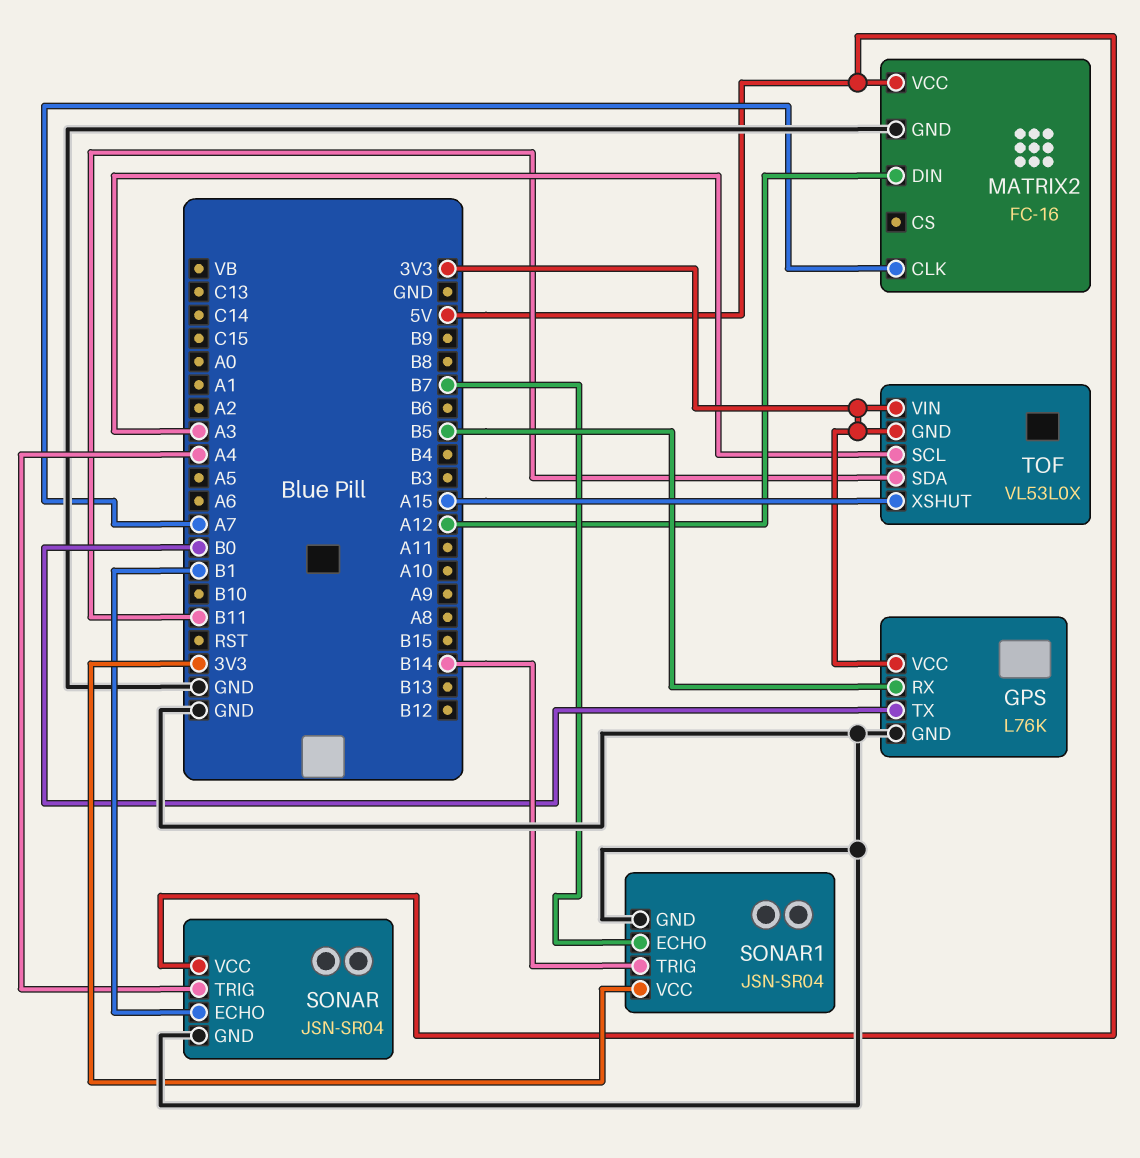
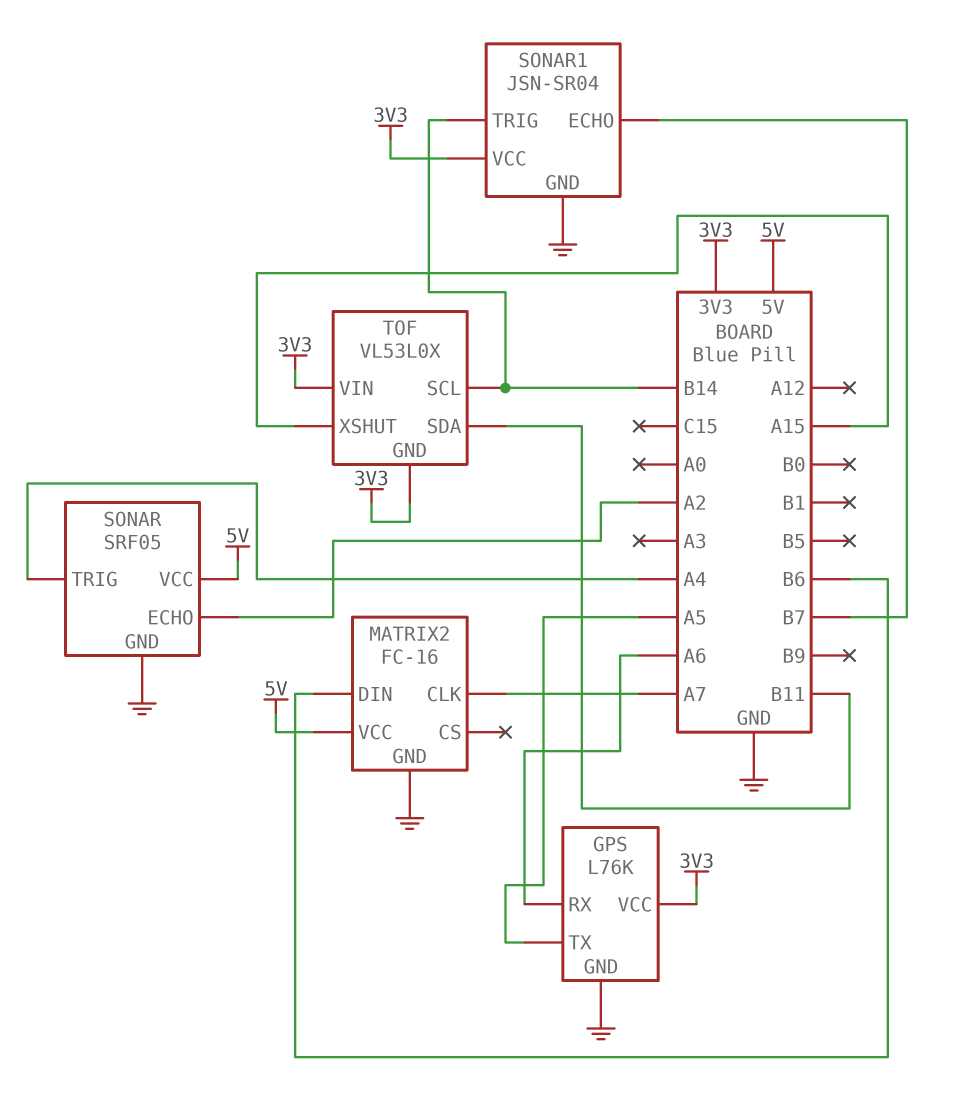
GPS pin RX: B5 -> A6
GPS pin TX: B0 -> A5
MATRIX2 pin DIN: A12 -> B6
SONAR: JSN-SR04 -> SRF05
SONAR pin ECHO: B1 -> A2
TOF pin SCL: A3 -> B14

